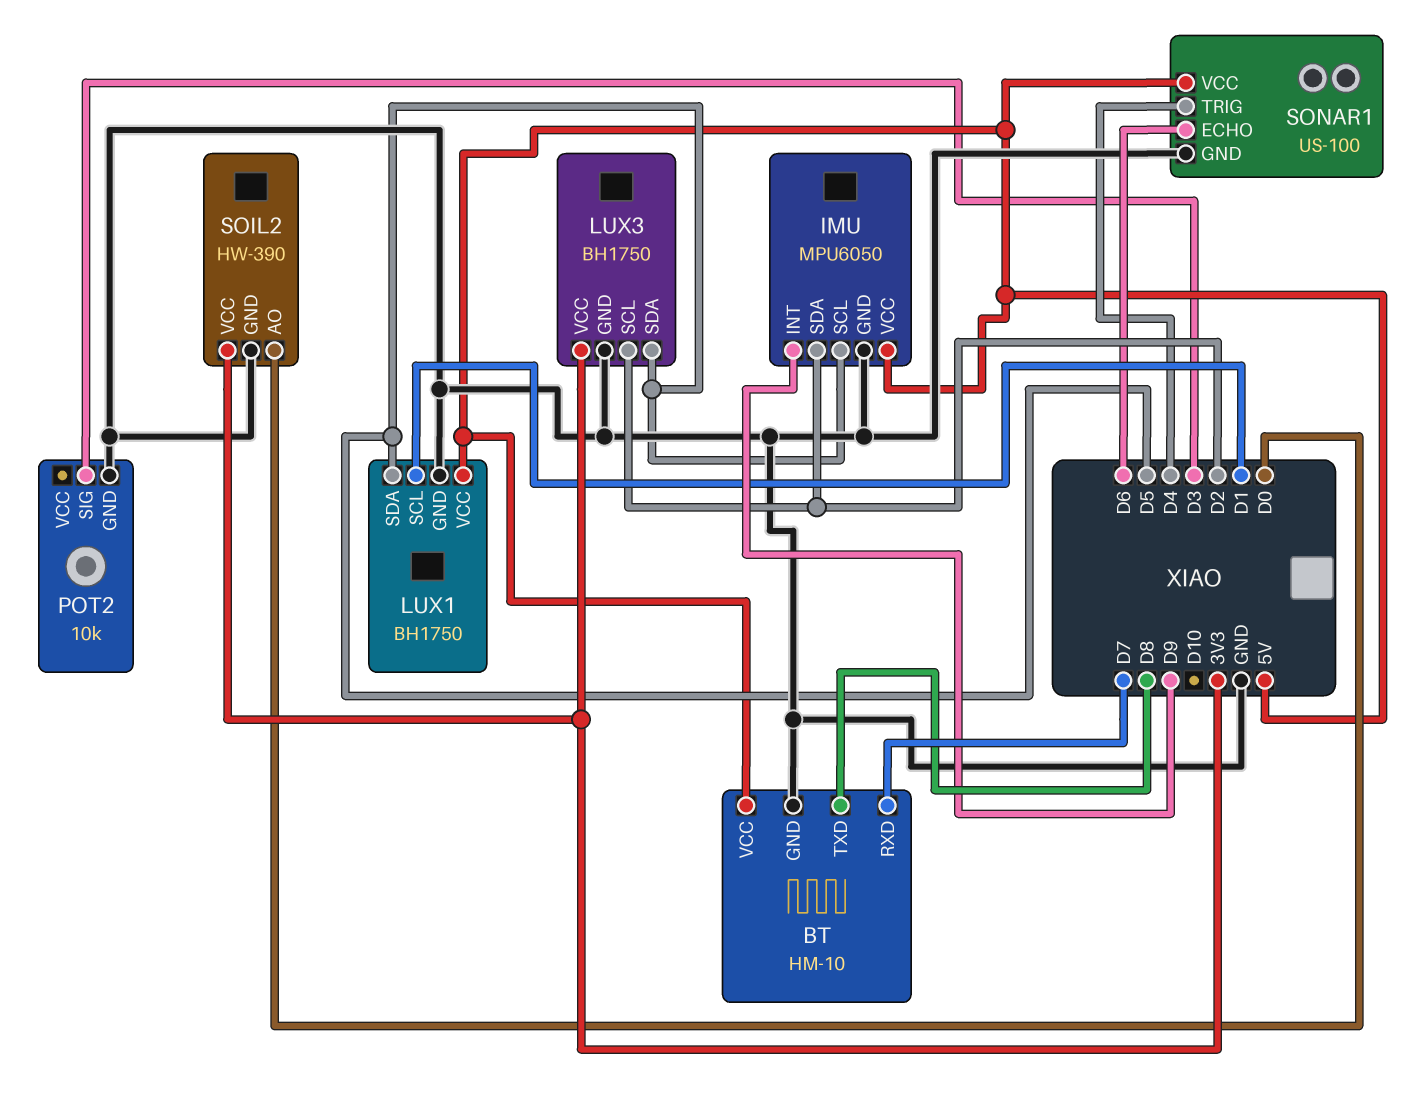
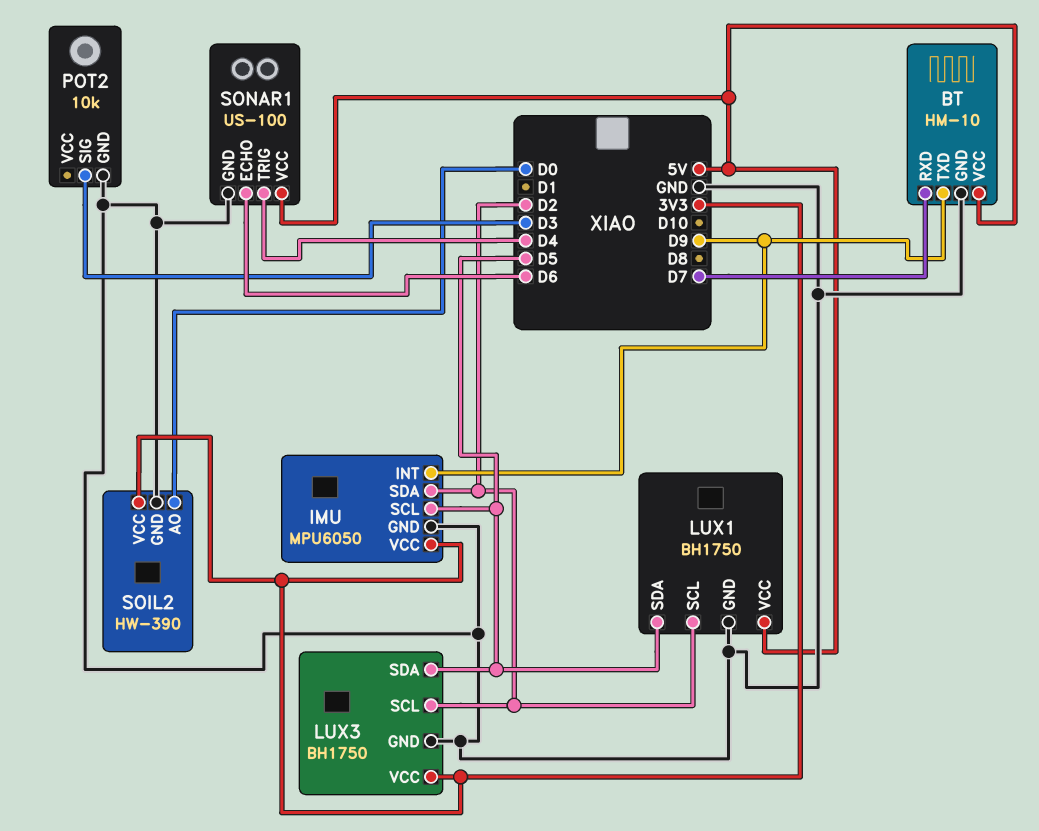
BT pin TXD: D8 -> D9
IMU pin VCC: 5V -> 3V3
LUX1 pin SCL: D1 -> D2

